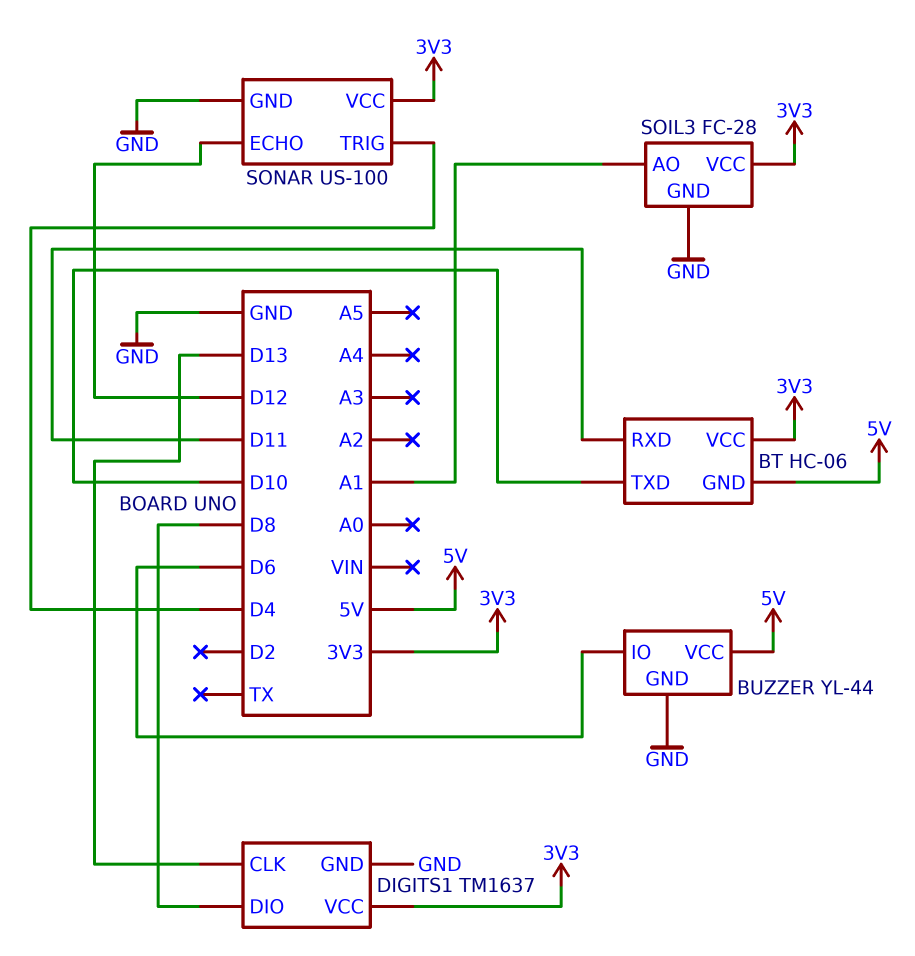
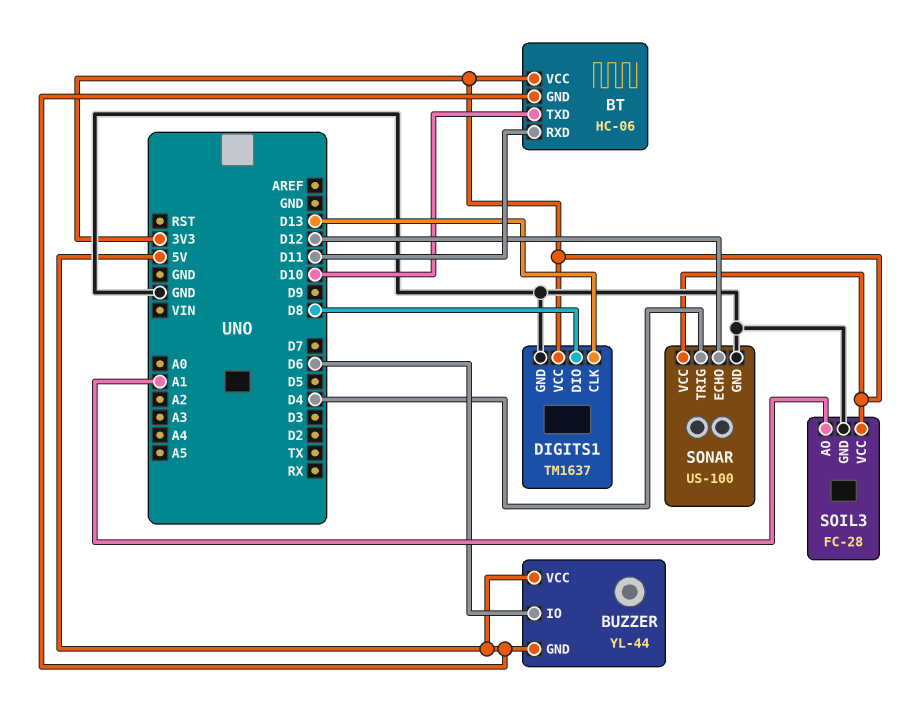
BUZZER pin GND: GND -> 5V

